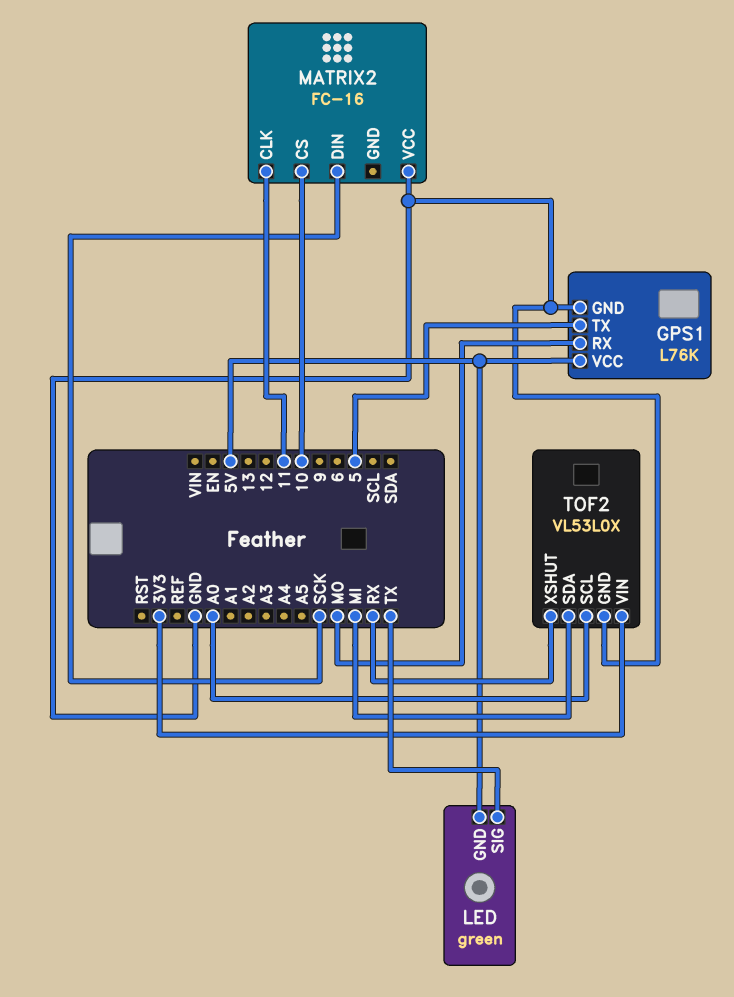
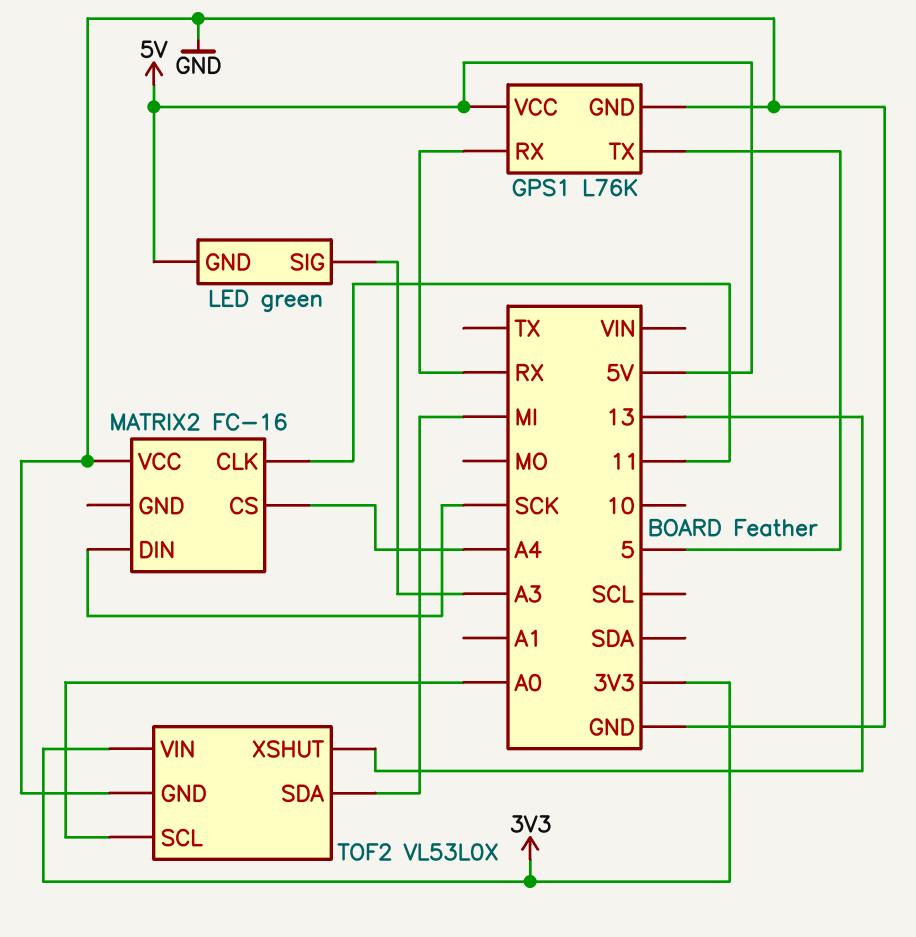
GPS1 pin RX: MO -> RX
LED pin SIG: TX -> A3
MATRIX2 pin CS: 10 -> A4
TOF2 pin XSHUT: RX -> 13

